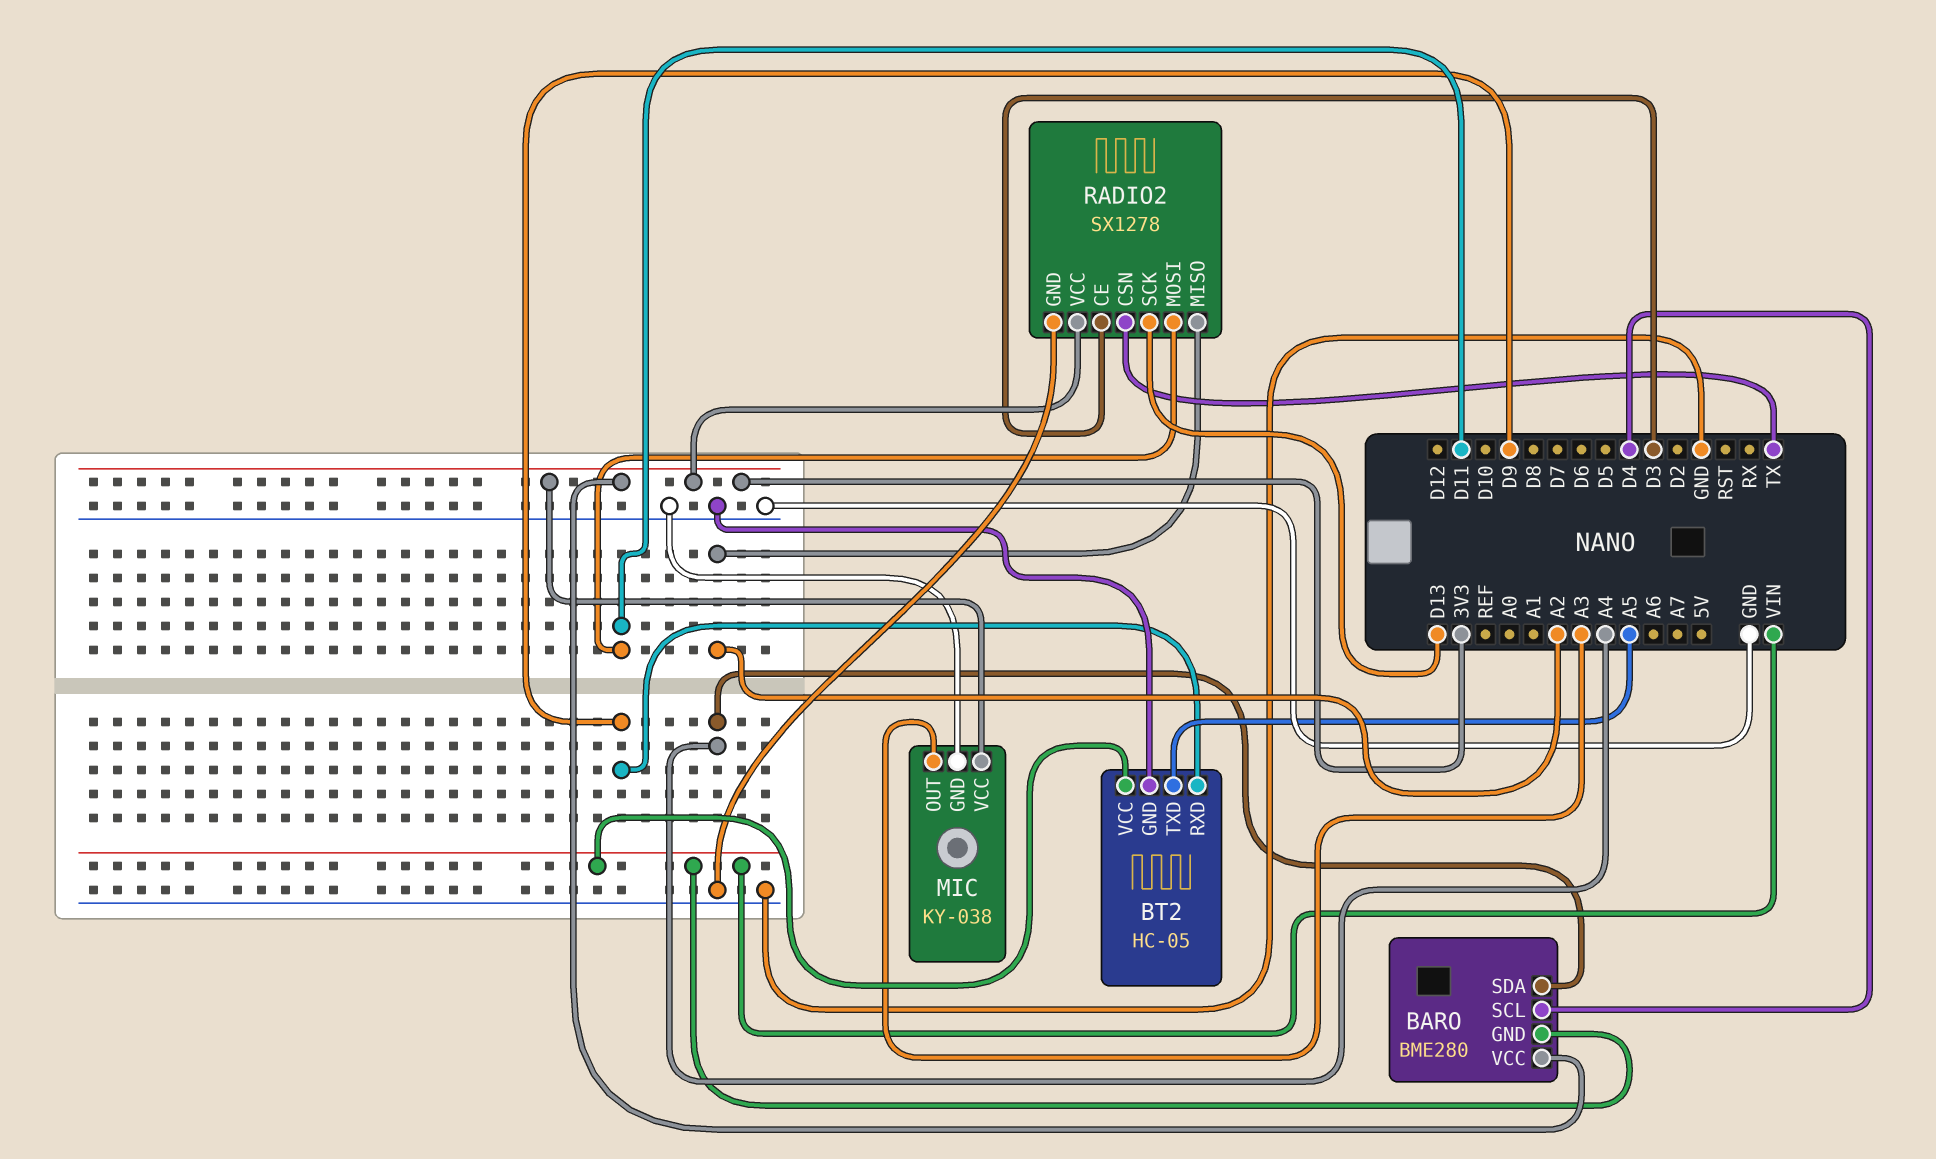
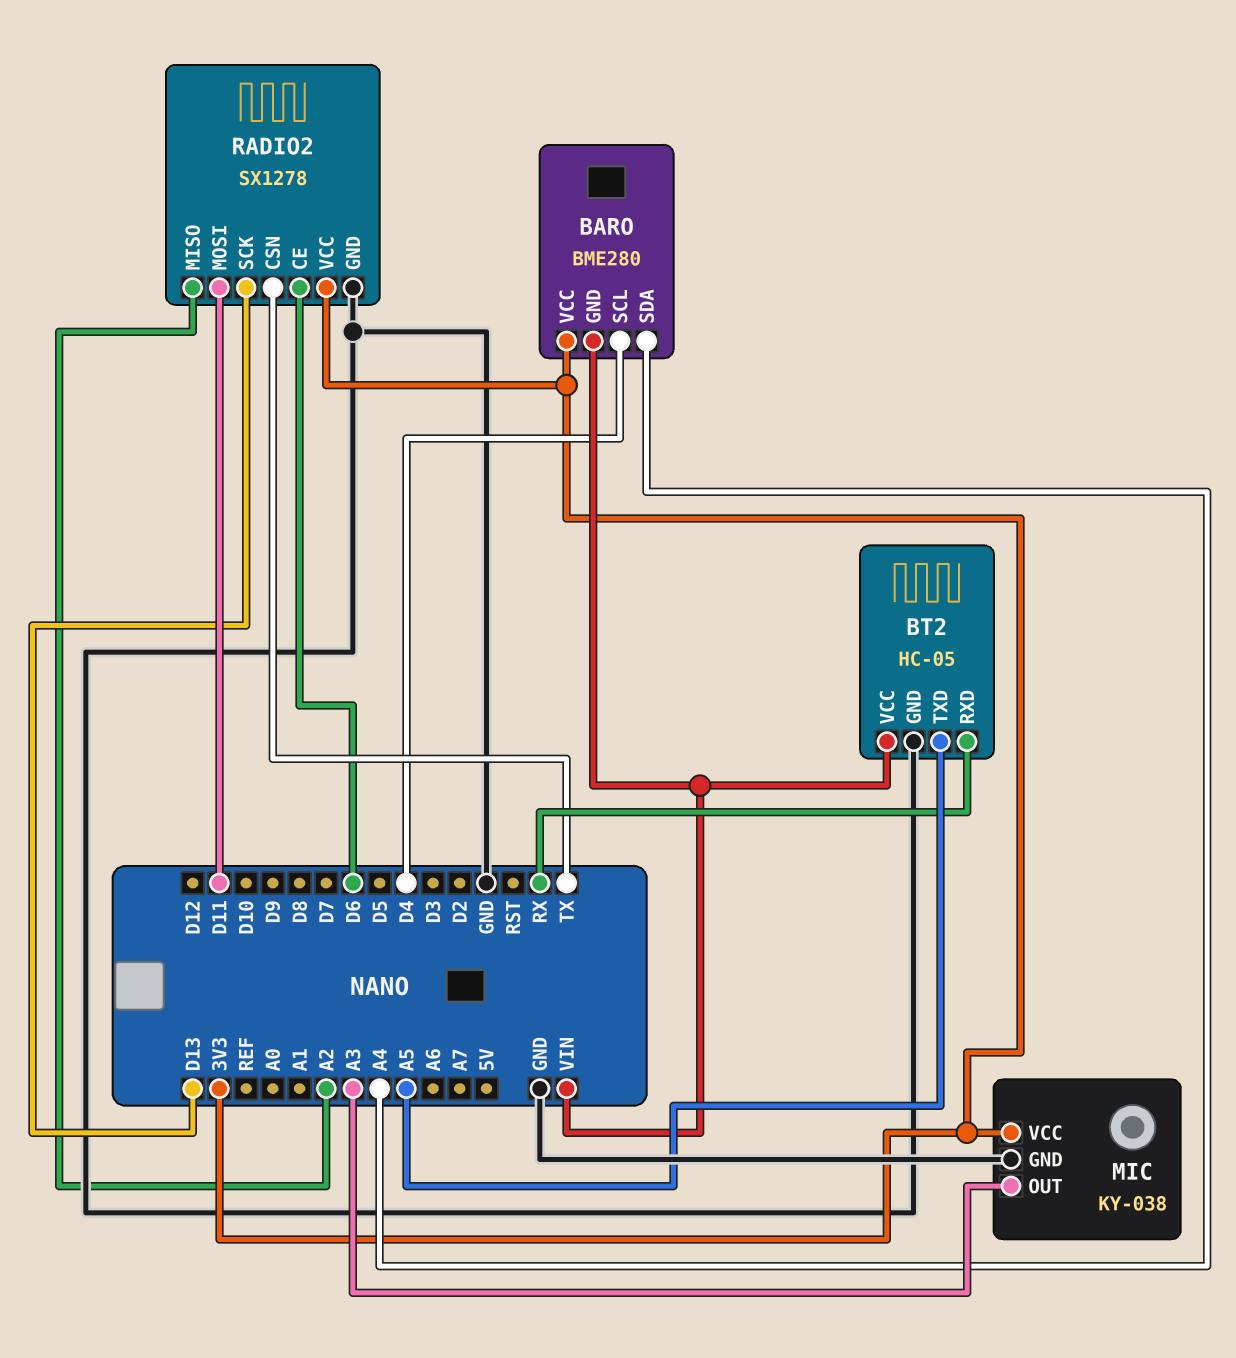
BT2 pin RXD: D9 -> RX
RADIO2 pin CE: D3 -> D6

